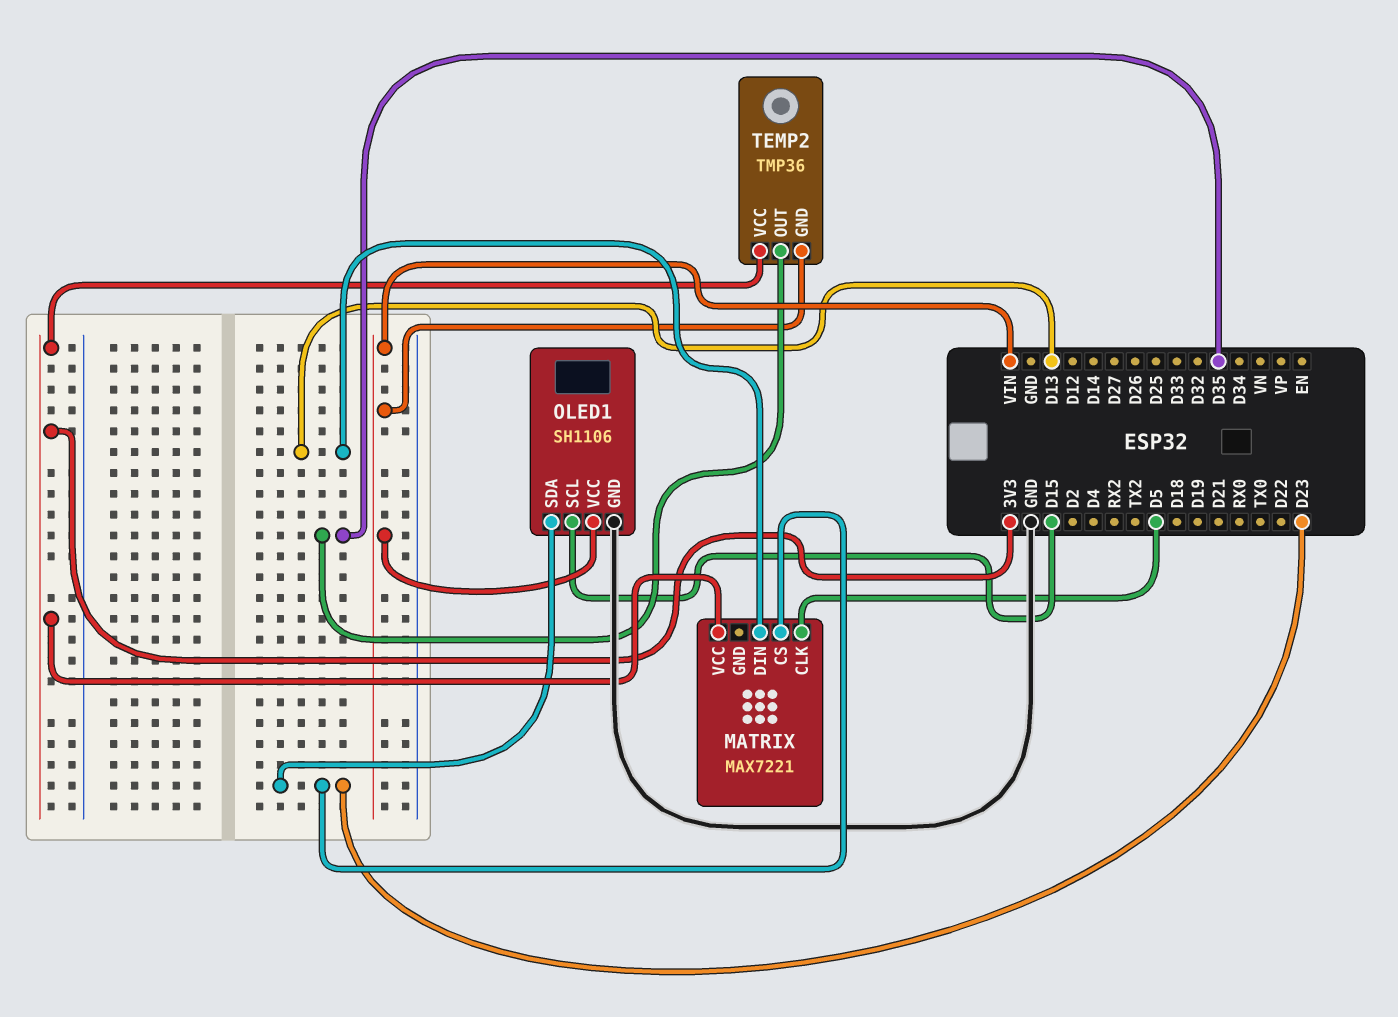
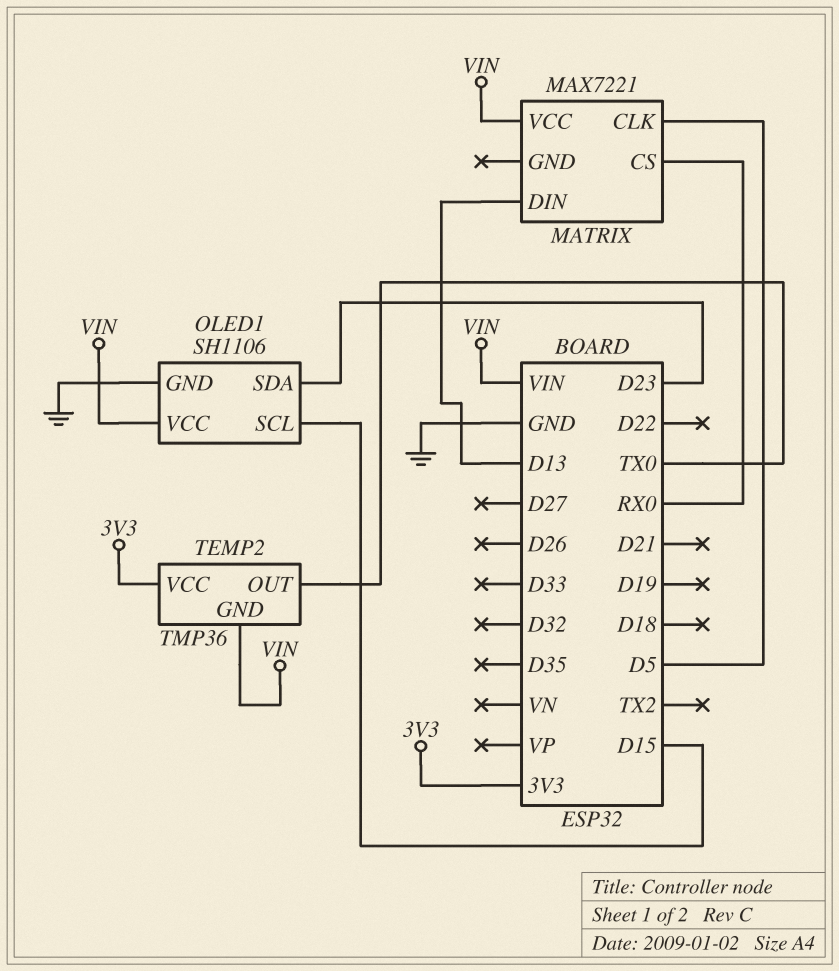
MATRIX pin CS: D23 -> RX0
MATRIX pin VCC: 3V3 -> VIN
TEMP2 pin OUT: D35 -> TX0

